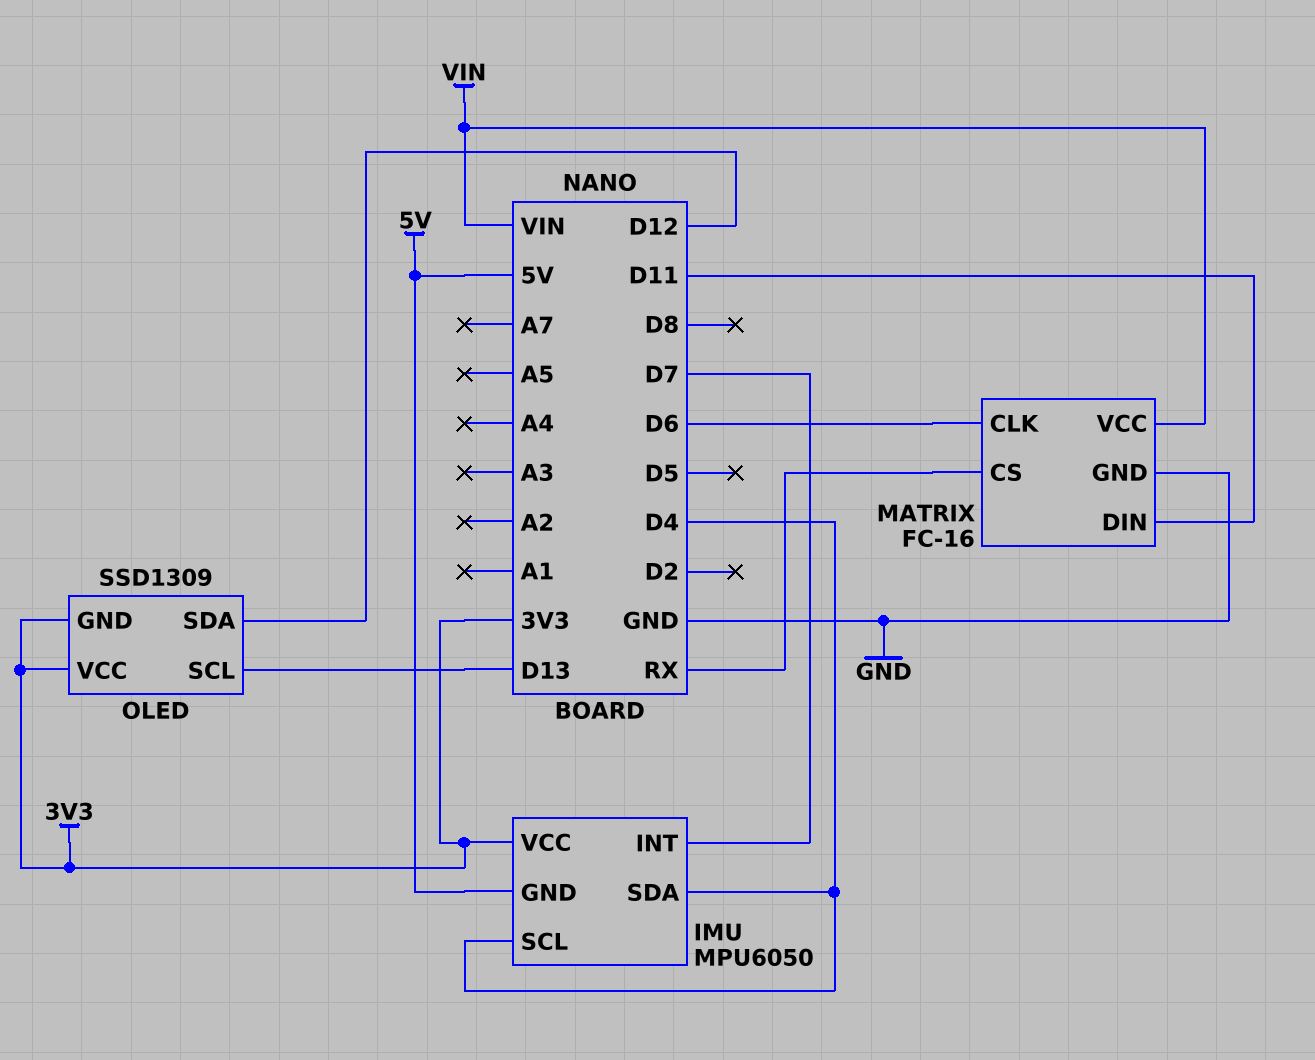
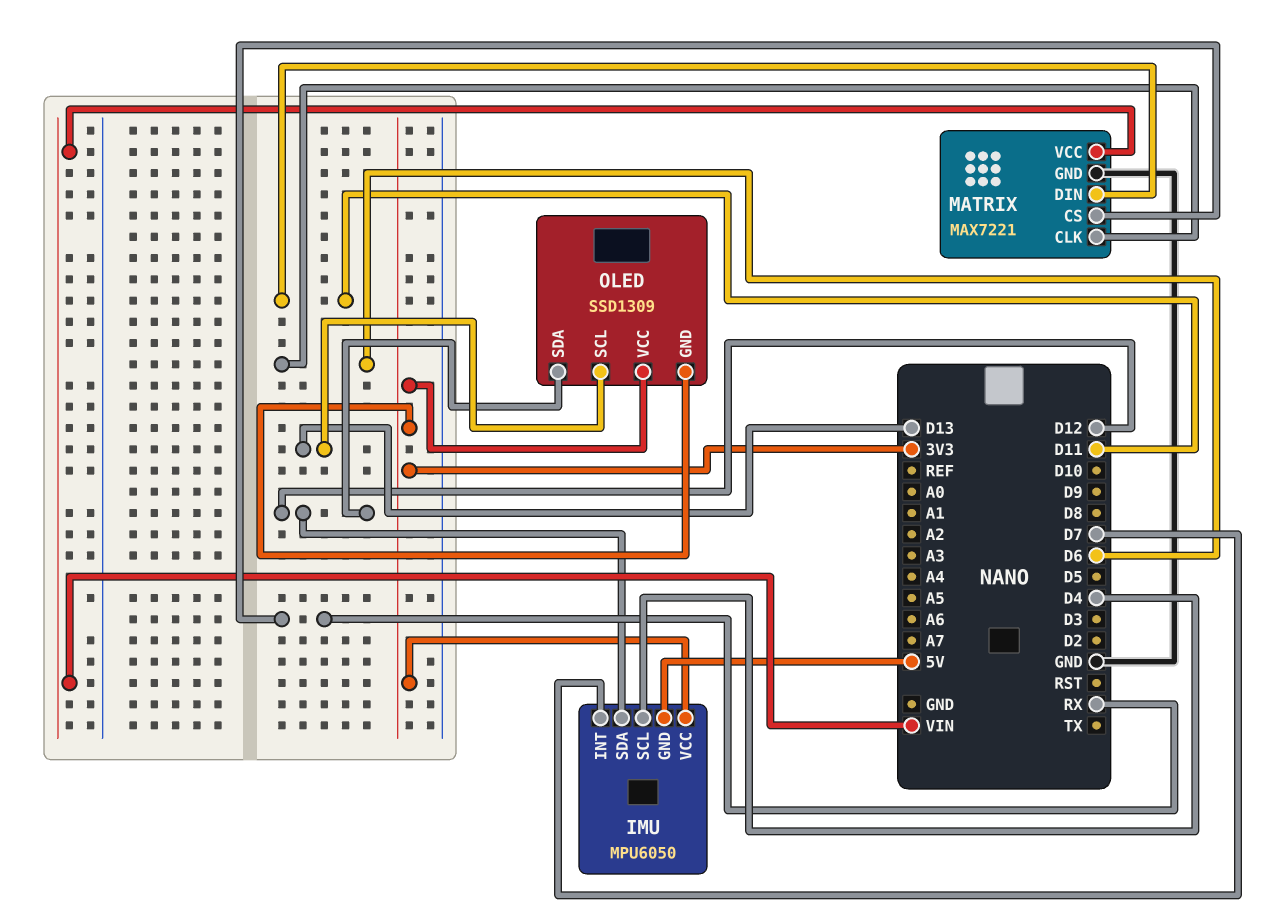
IMU pin SDA: D4 -> D12
MATRIX: FC-16 -> MAX7221

